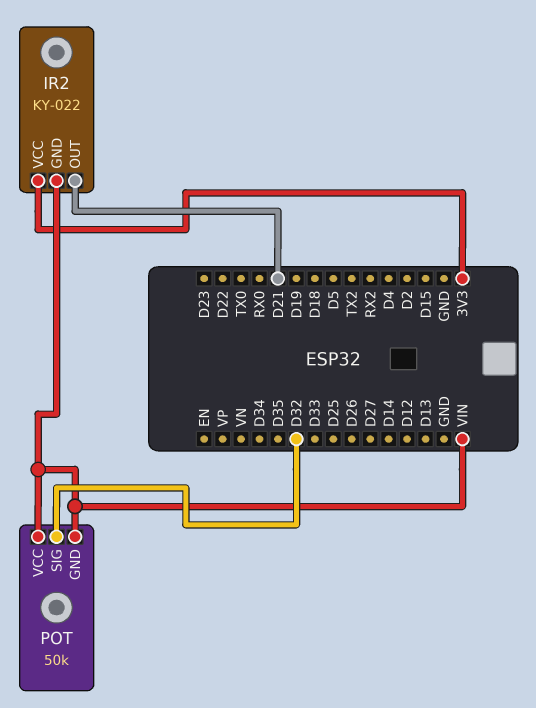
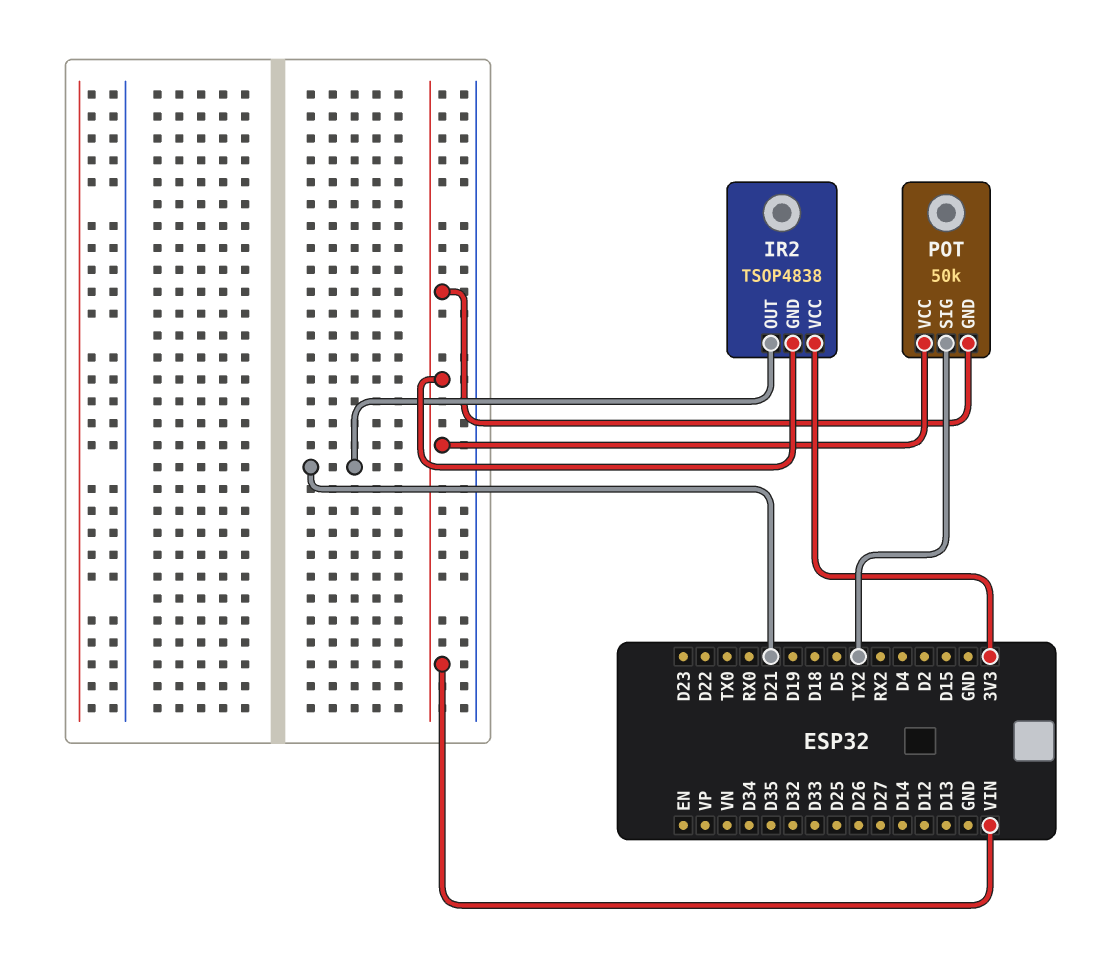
IR2: KY-022 -> TSOP4838
POT pin SIG: D32 -> TX2

